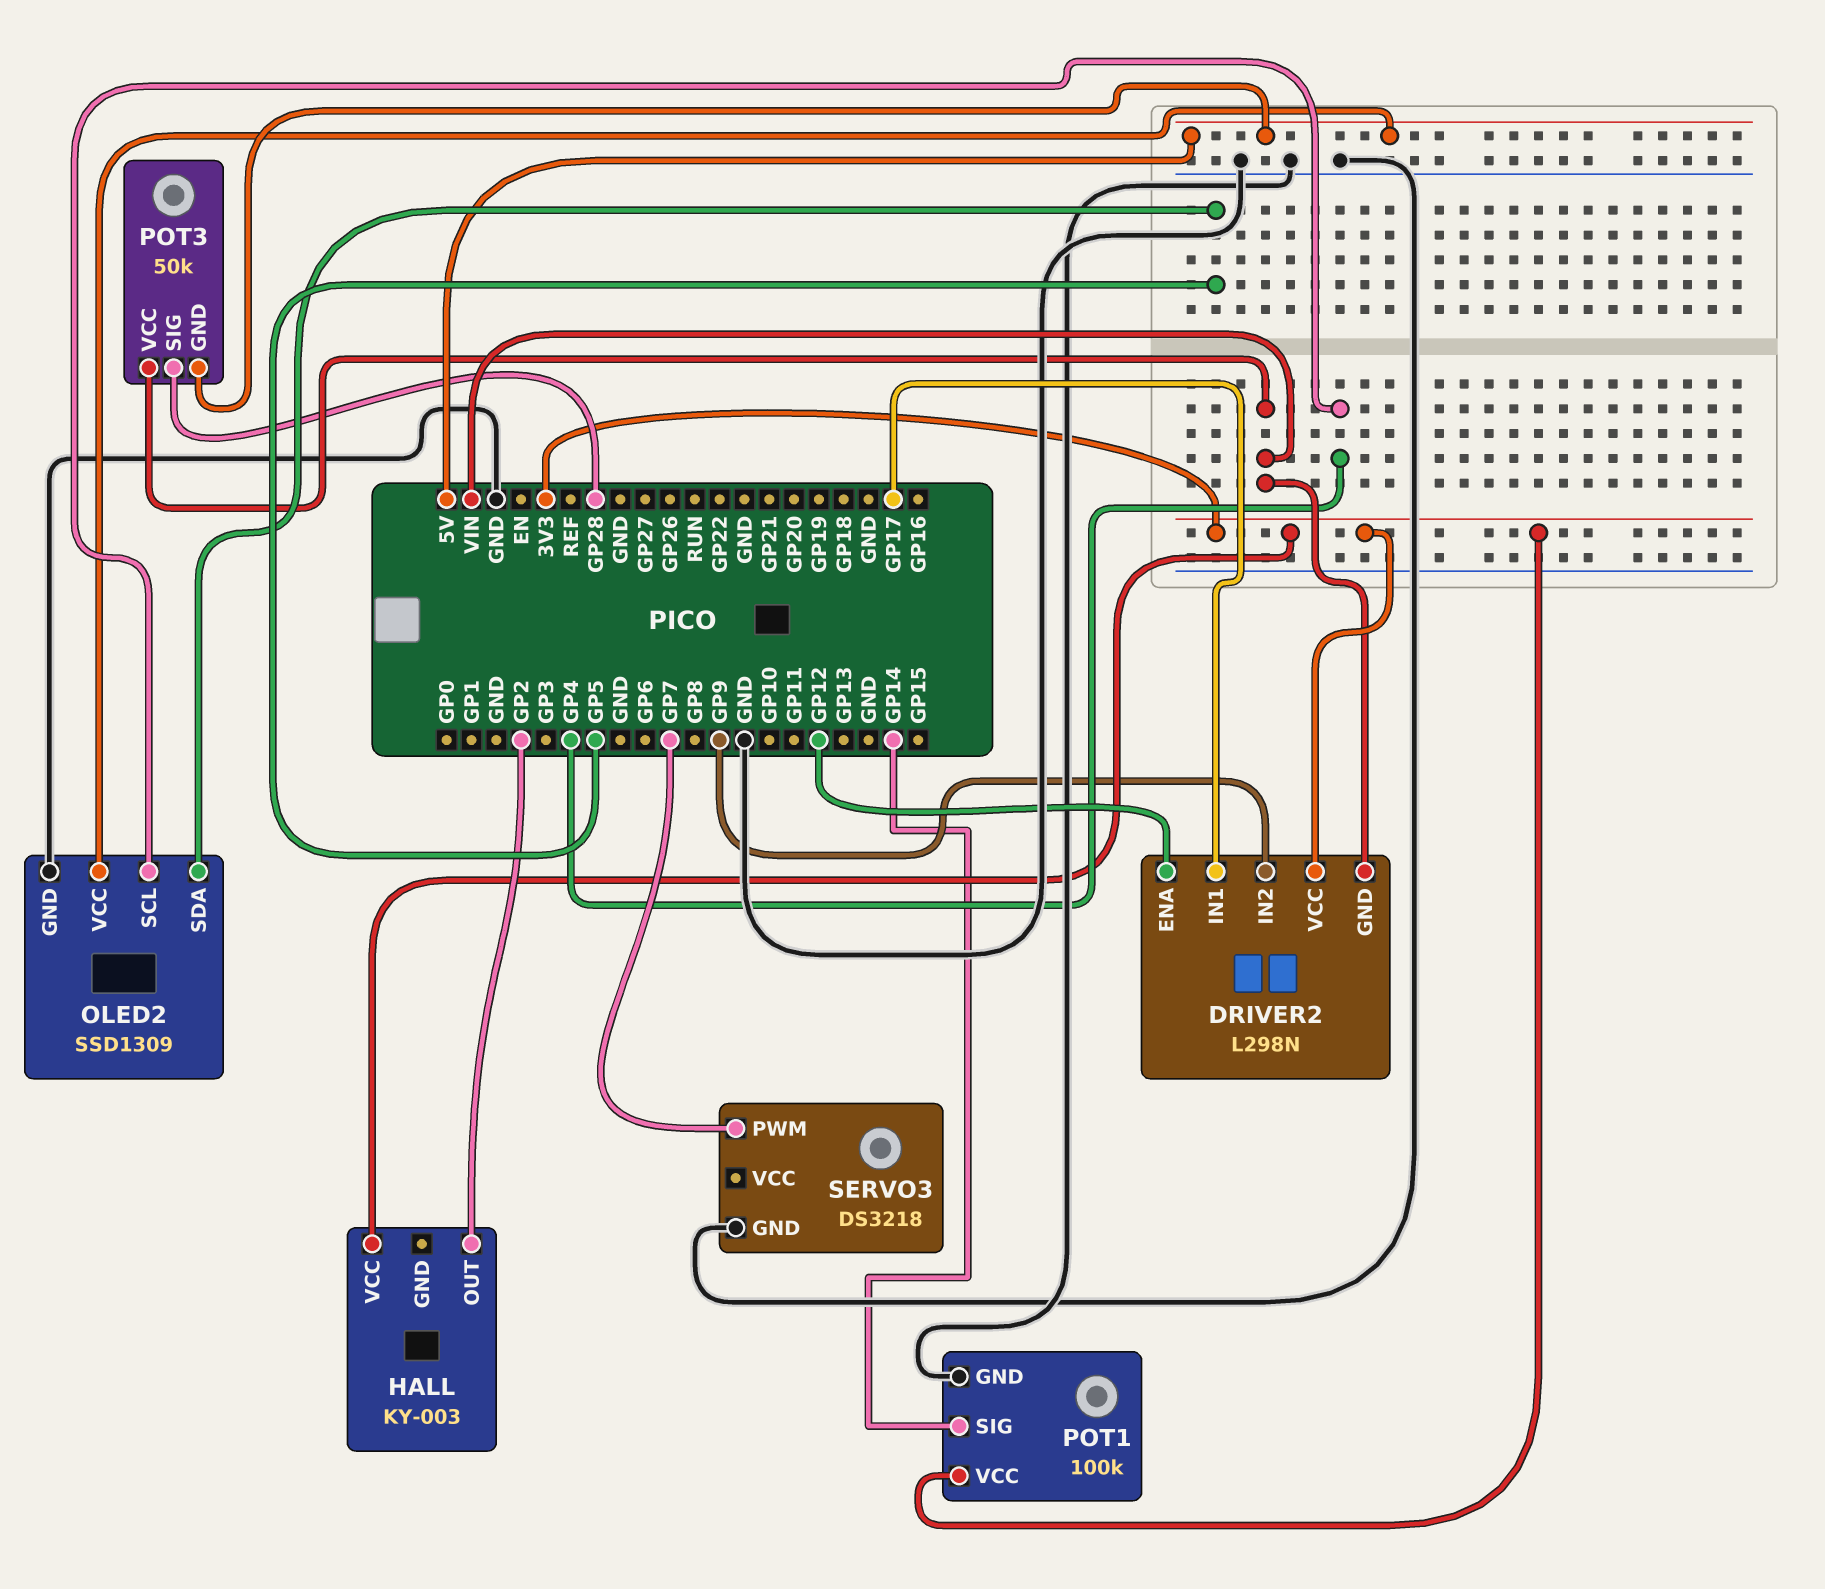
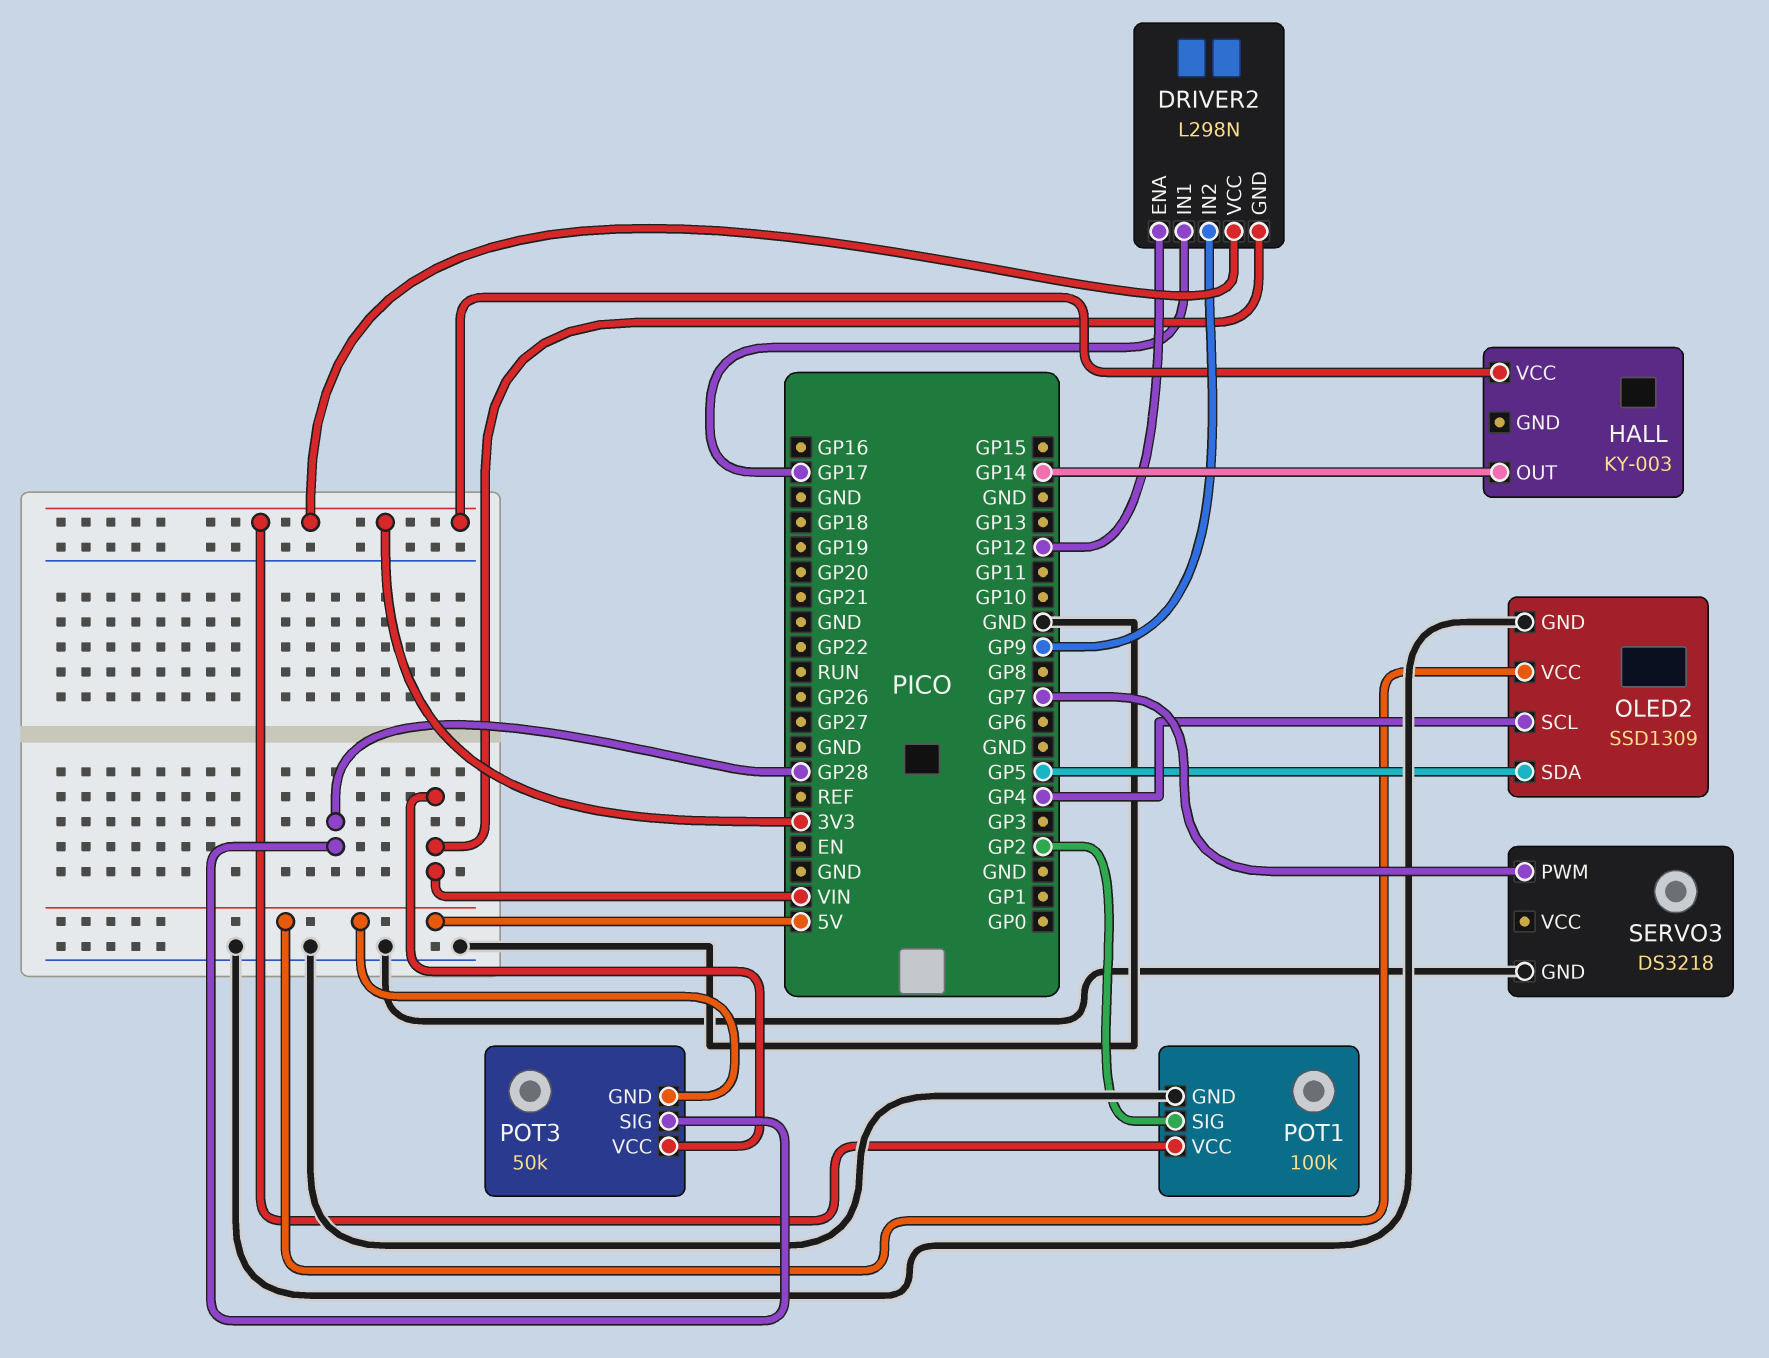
HALL pin OUT: GP2 -> GP14
POT1 pin SIG: GP14 -> GP2

